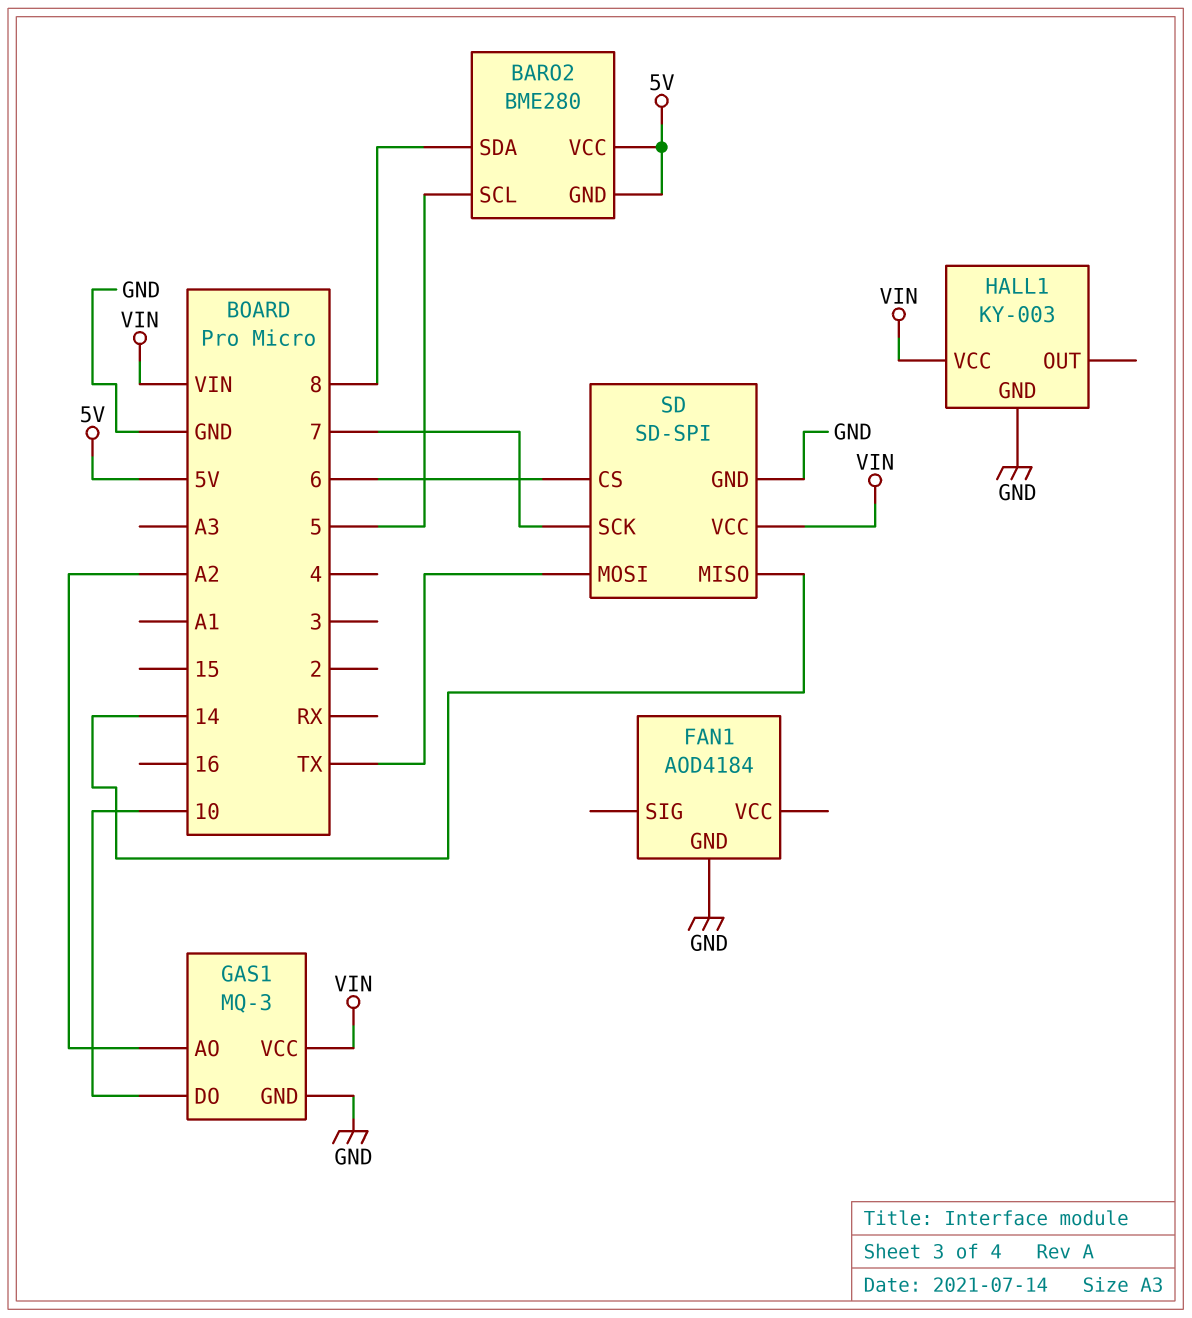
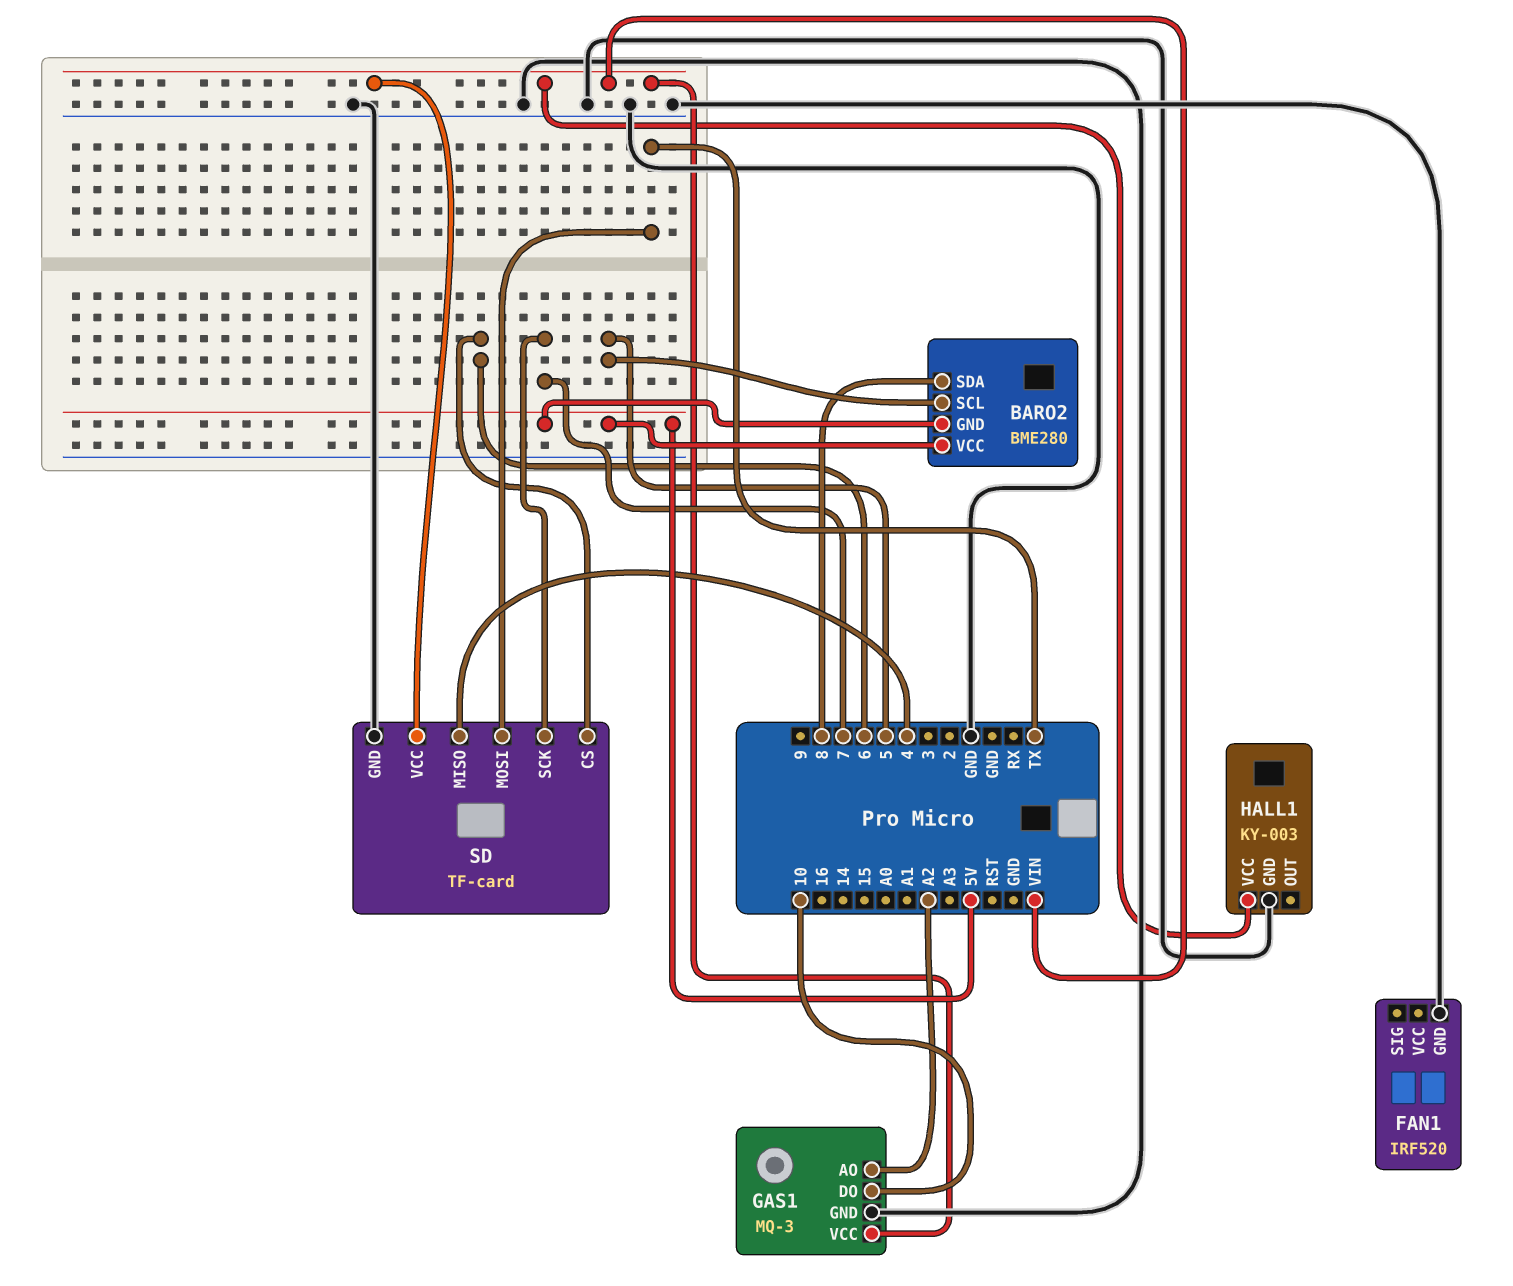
FAN1: AOD4184 -> IRF520
SD: SD-SPI -> TF-card
SD pin MISO: 14 -> 4

